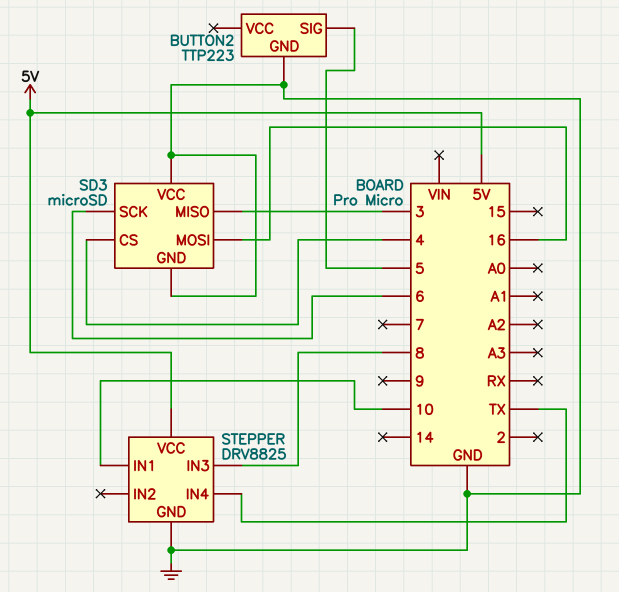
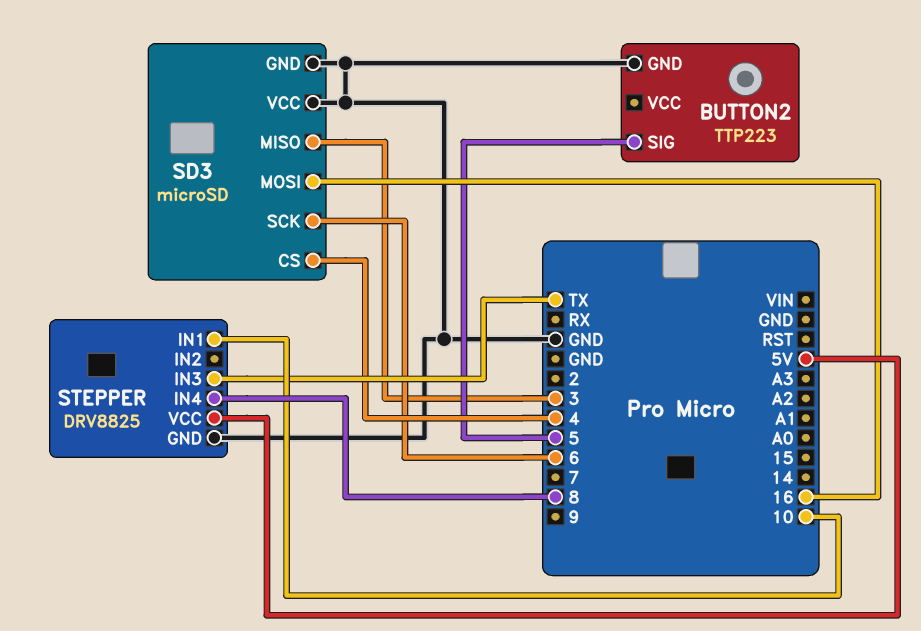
STEPPER pin IN3: 8 -> TX
STEPPER pin IN4: TX -> 8

